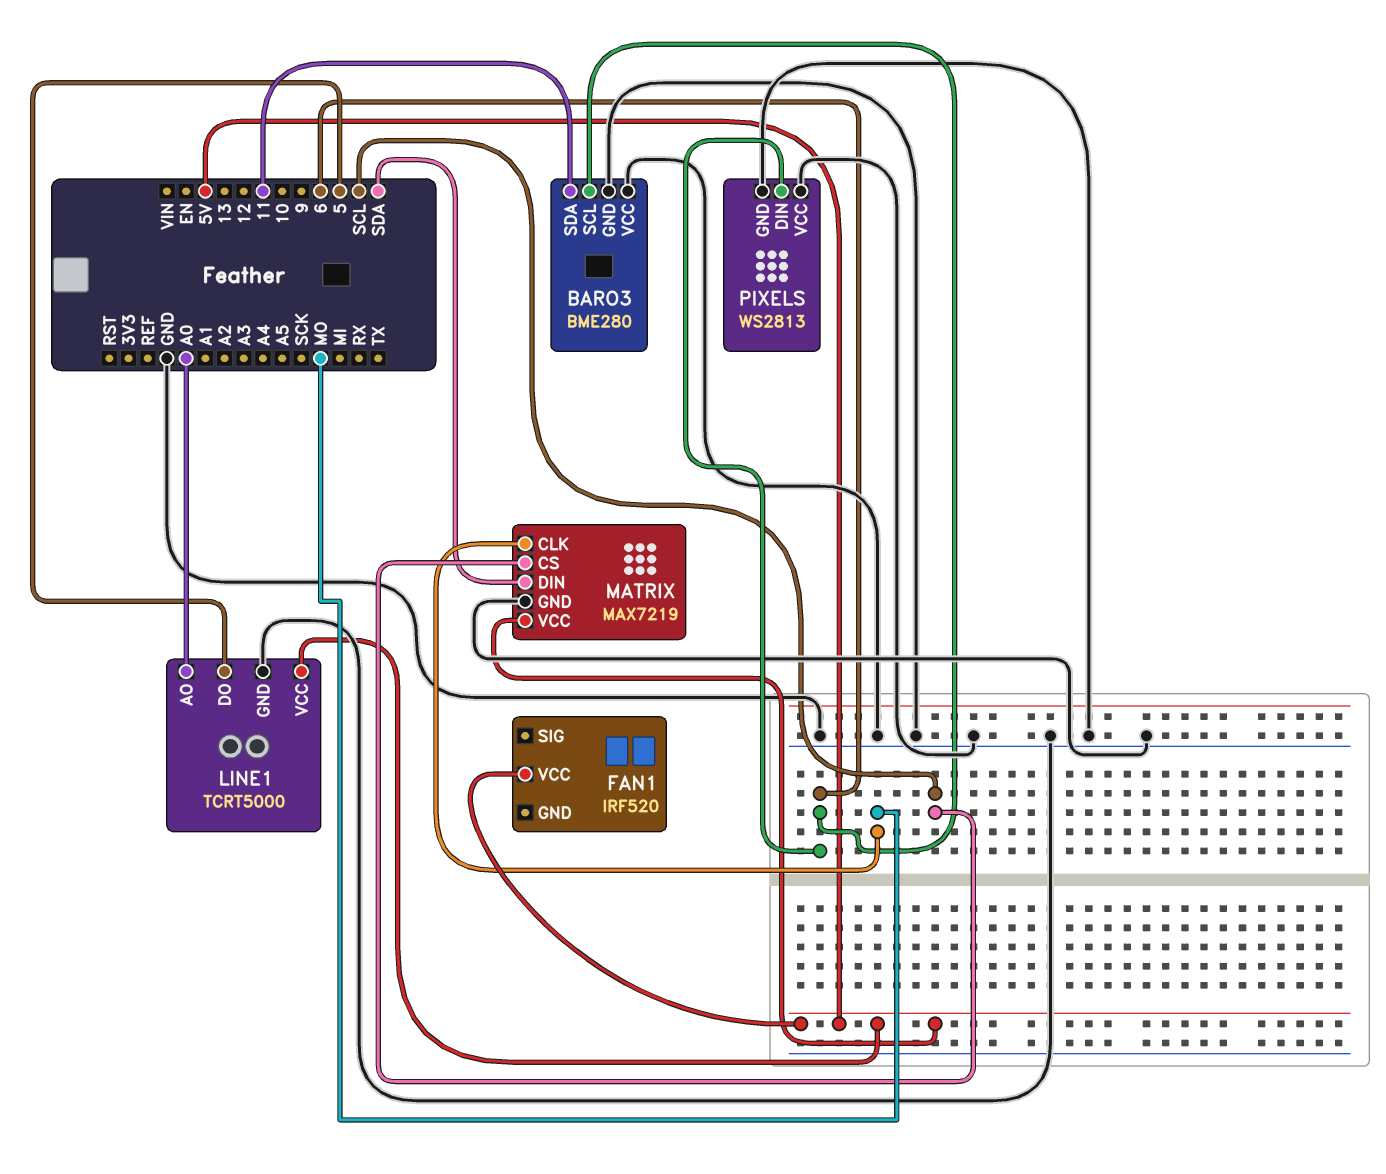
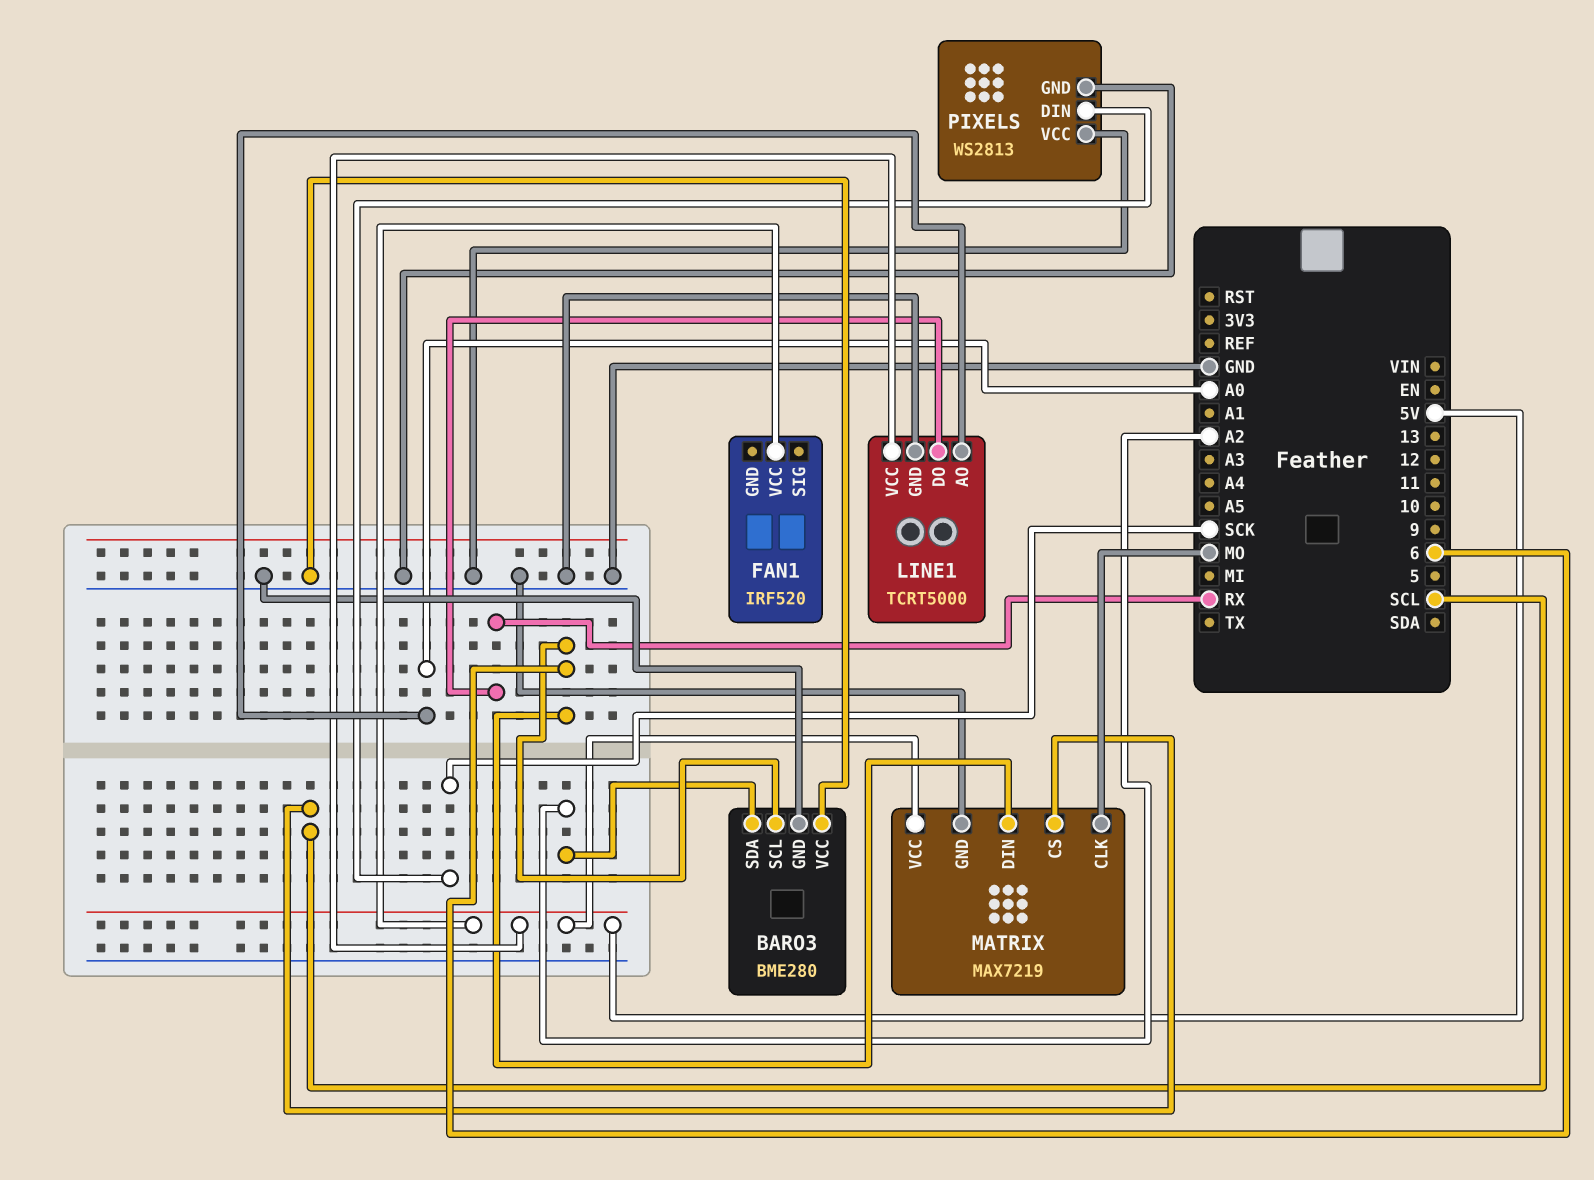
BARO3 pin SDA: 11 -> A2
LINE1 pin DO: 5 -> RX
MATRIX pin DIN: SDA -> 6
PIXELS pin DIN: 6 -> SCK

